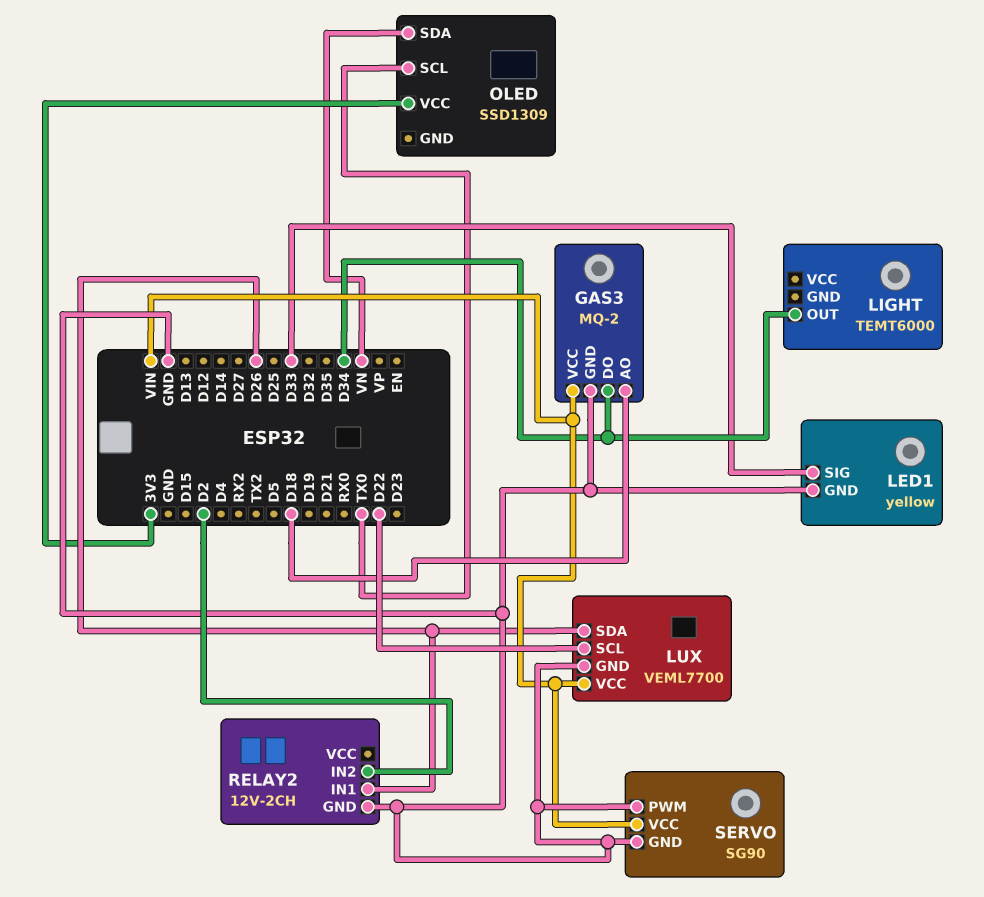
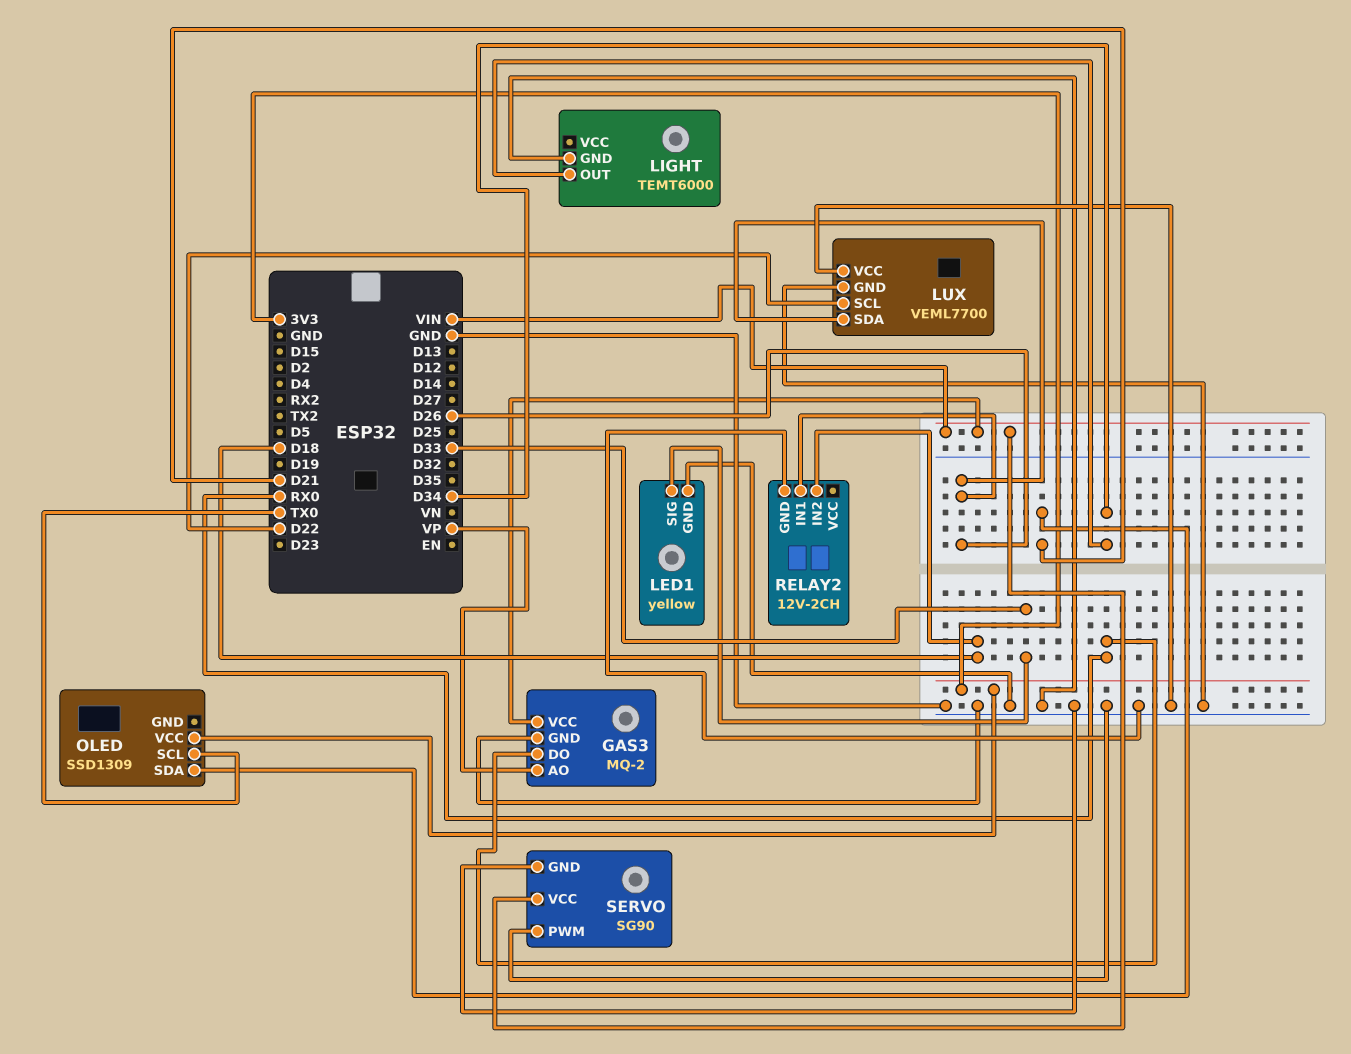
GAS3 pin AO: D18 -> VP
GAS3 pin DO: D34 -> RX0
LIGHT pin GND: none -> GND
LUX pin VCC: VIN -> GND
OLED pin SDA: VN -> D21
RELAY2 pin IN2: D2 -> D18

